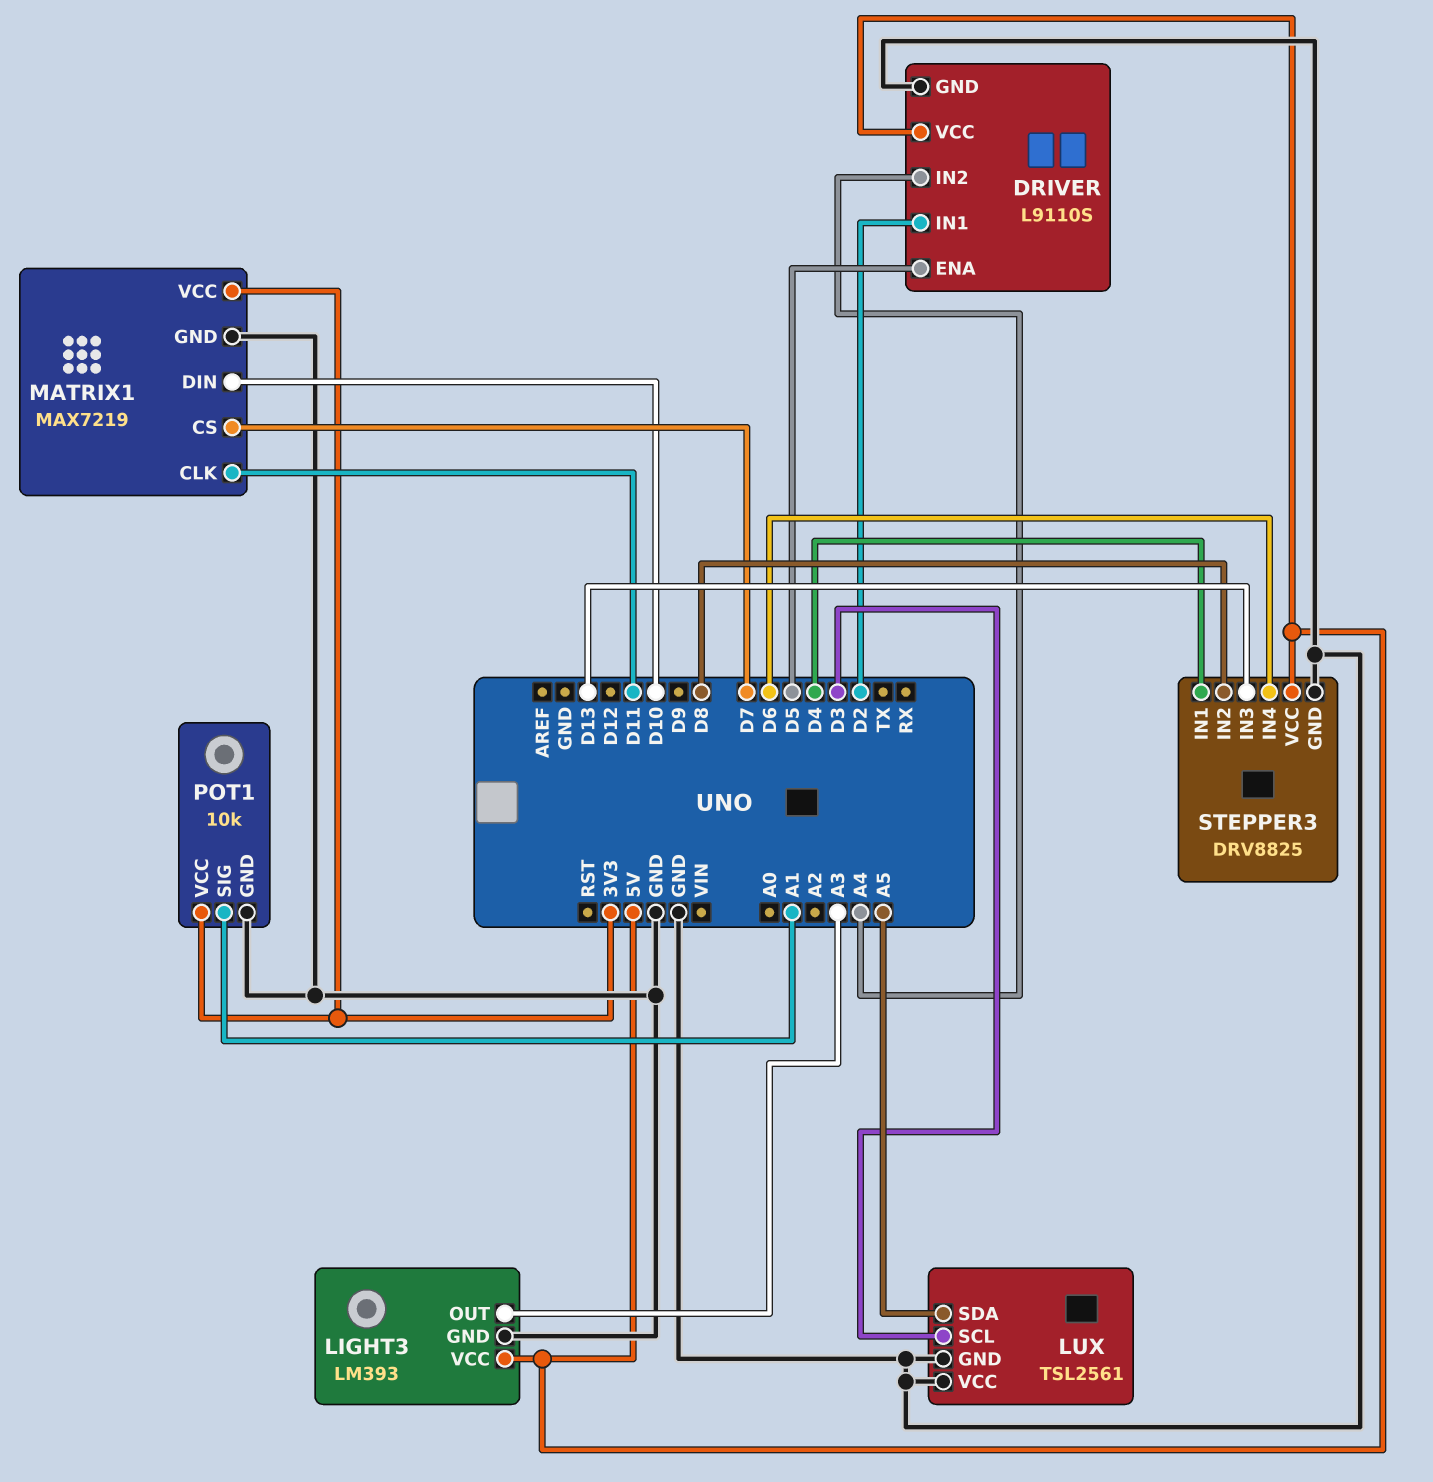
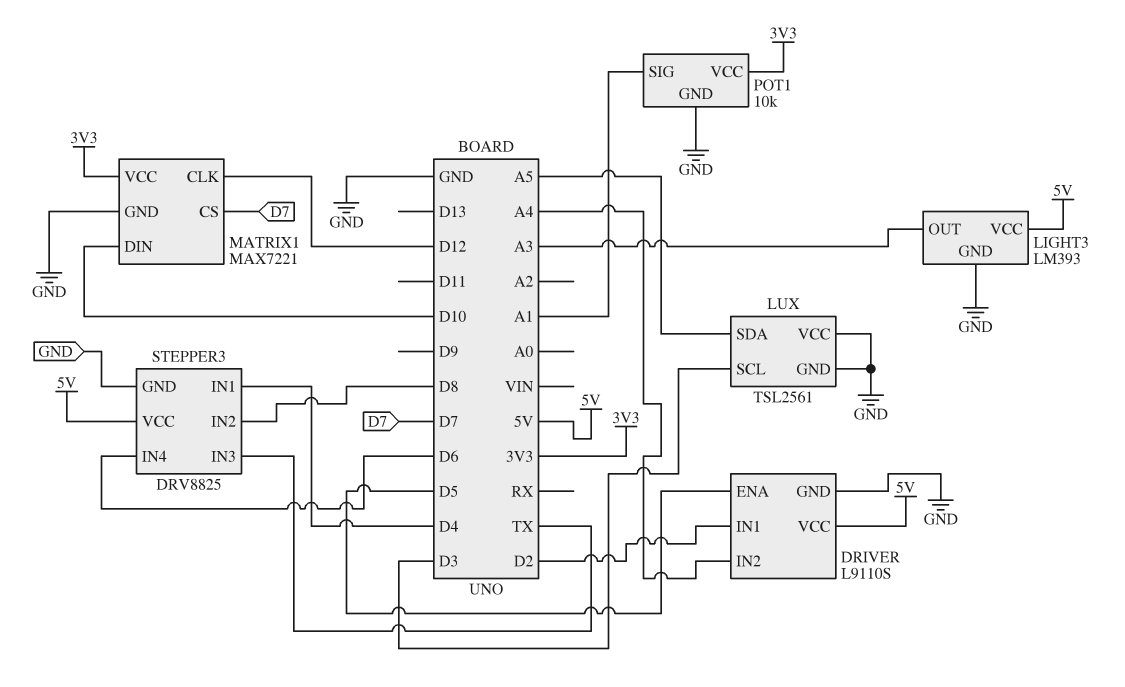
MATRIX1: MAX7219 -> MAX7221
MATRIX1 pin CLK: D11 -> D12
STEPPER3 pin IN3: D13 -> TX

